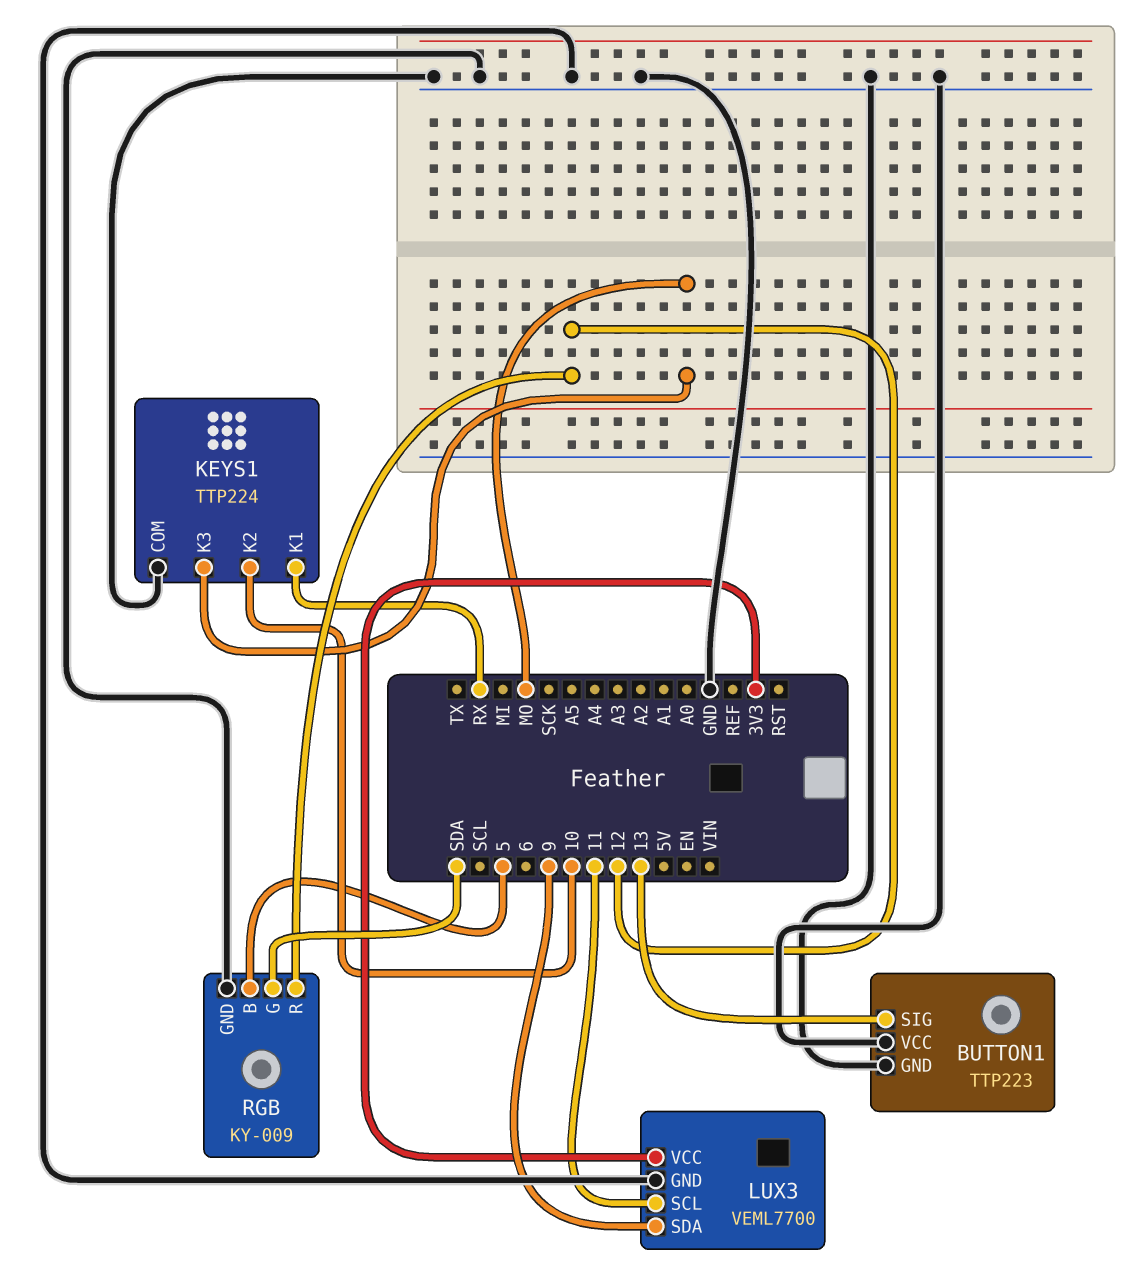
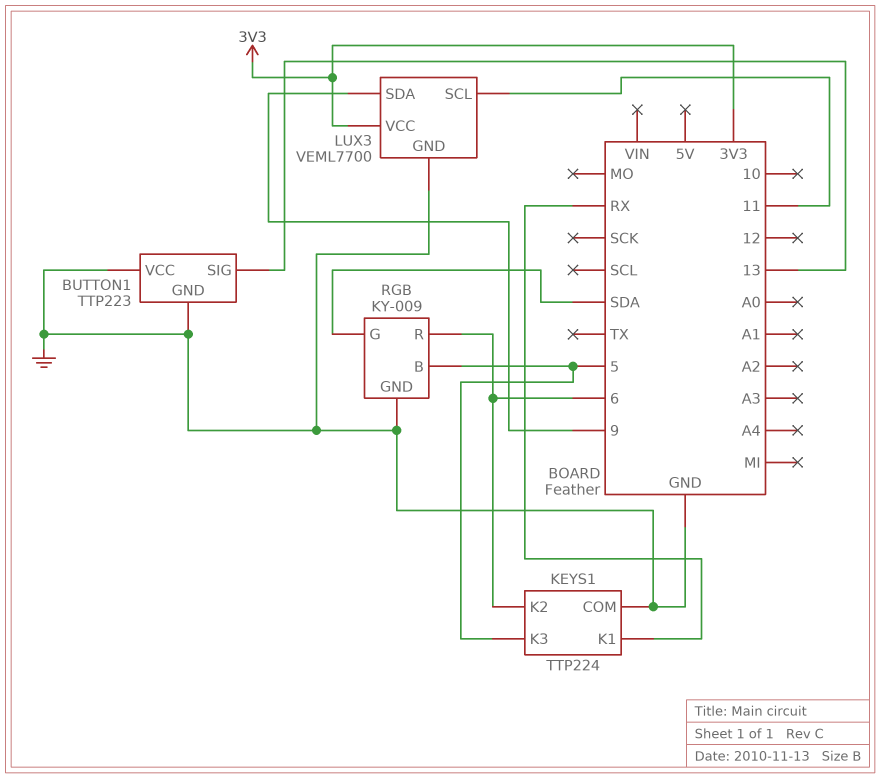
KEYS1 pin K2: 10 -> 6
KEYS1 pin K3: MO -> 5
RGB pin R: 12 -> 6

